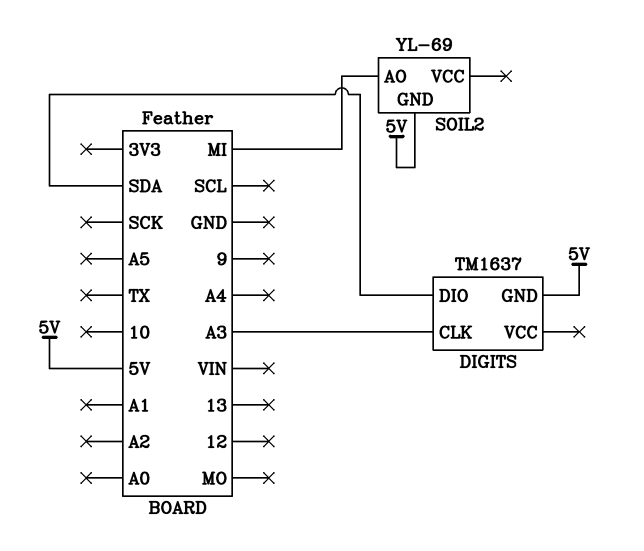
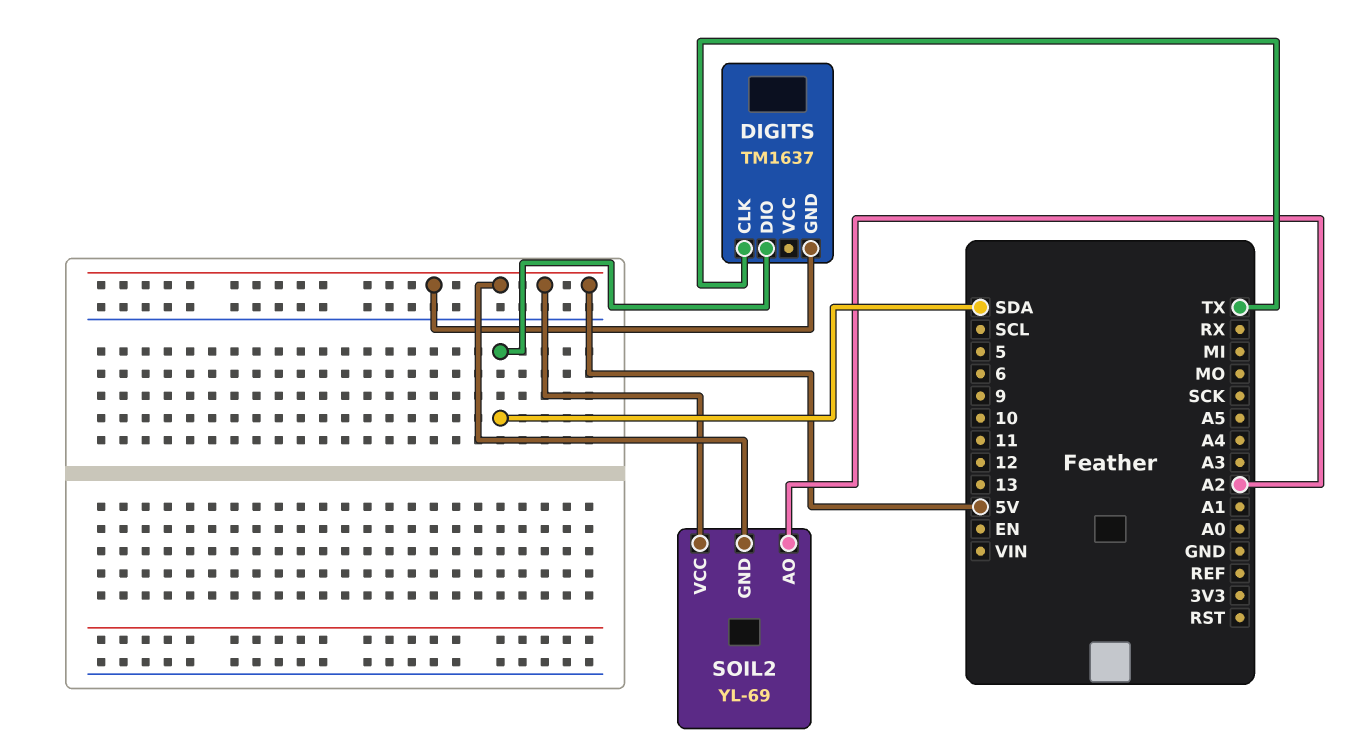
DIGITS pin CLK: A3 -> TX
SOIL2 pin AO: MI -> A2
SOIL2 pin VCC: none -> 5V

